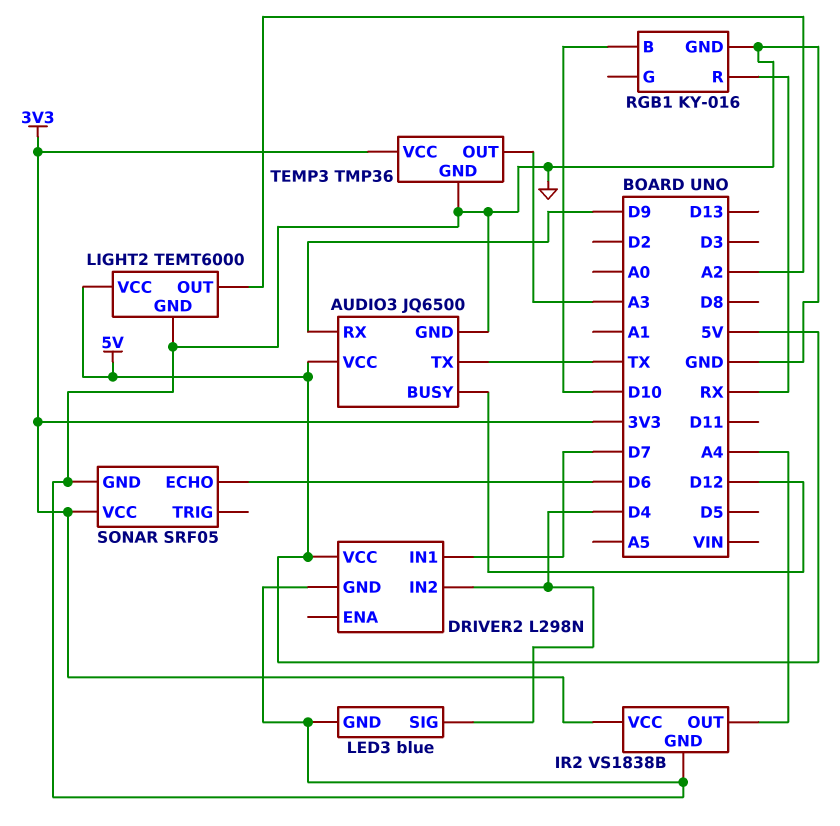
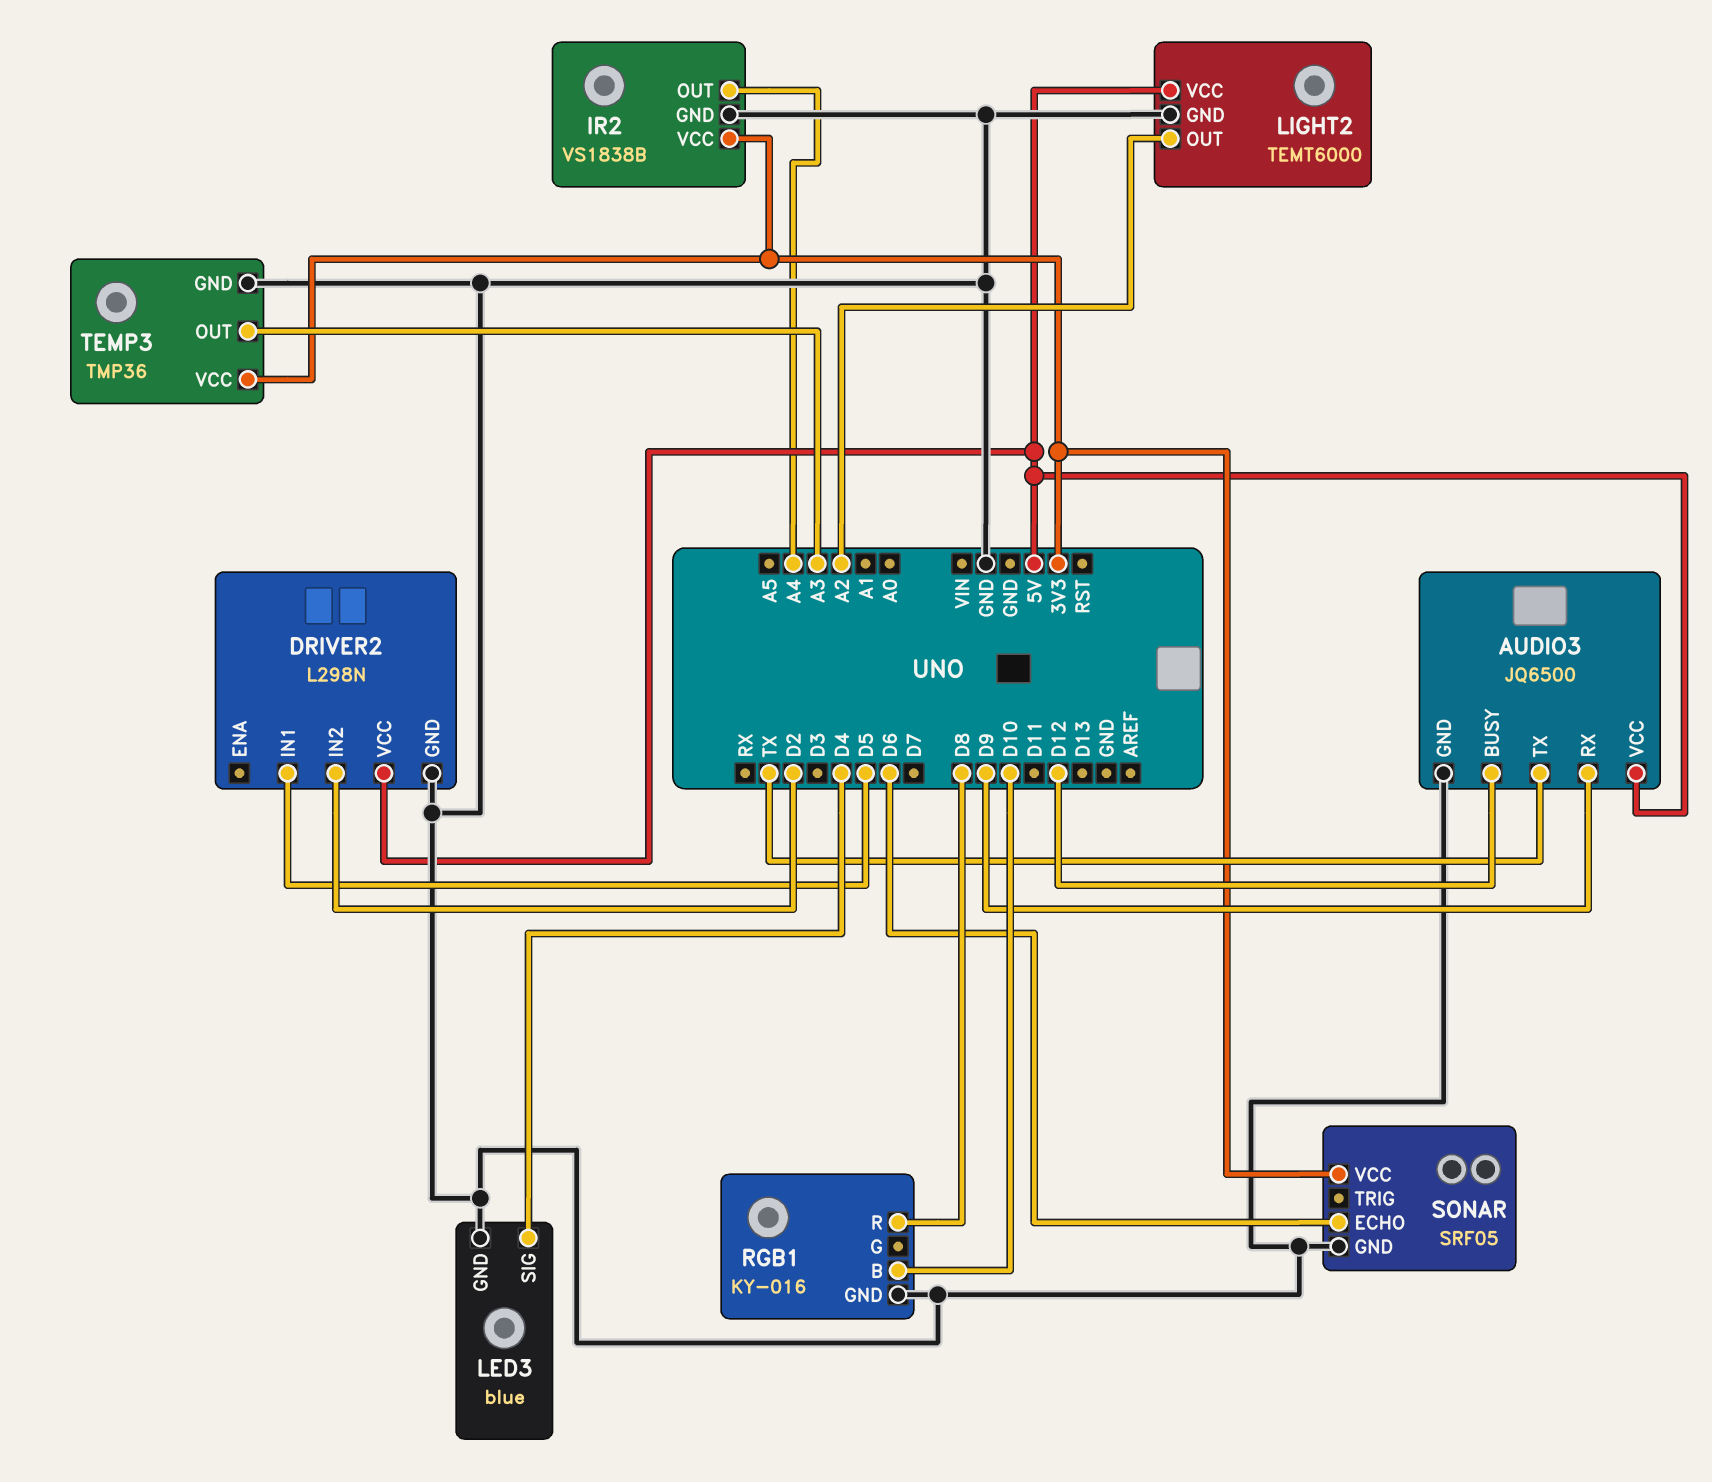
DRIVER2 pin IN1: D7 -> D5
DRIVER2 pin IN2: D4 -> D2
RGB1 pin R: RX -> D8

